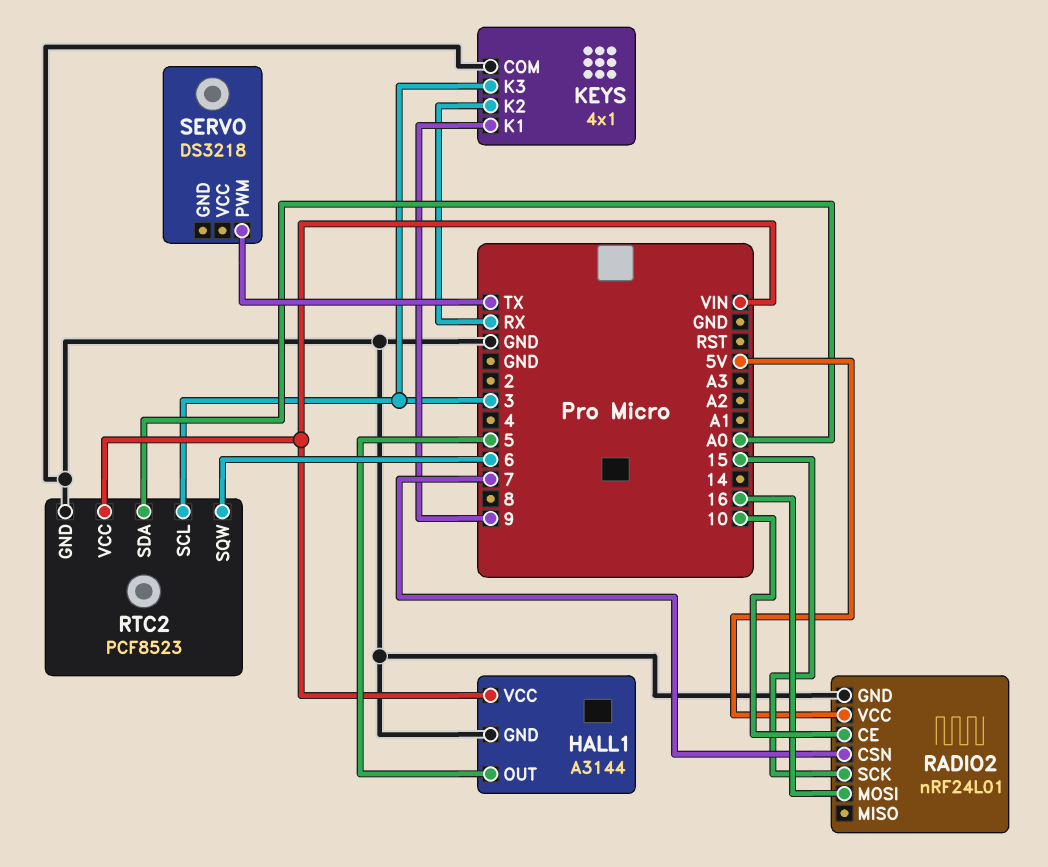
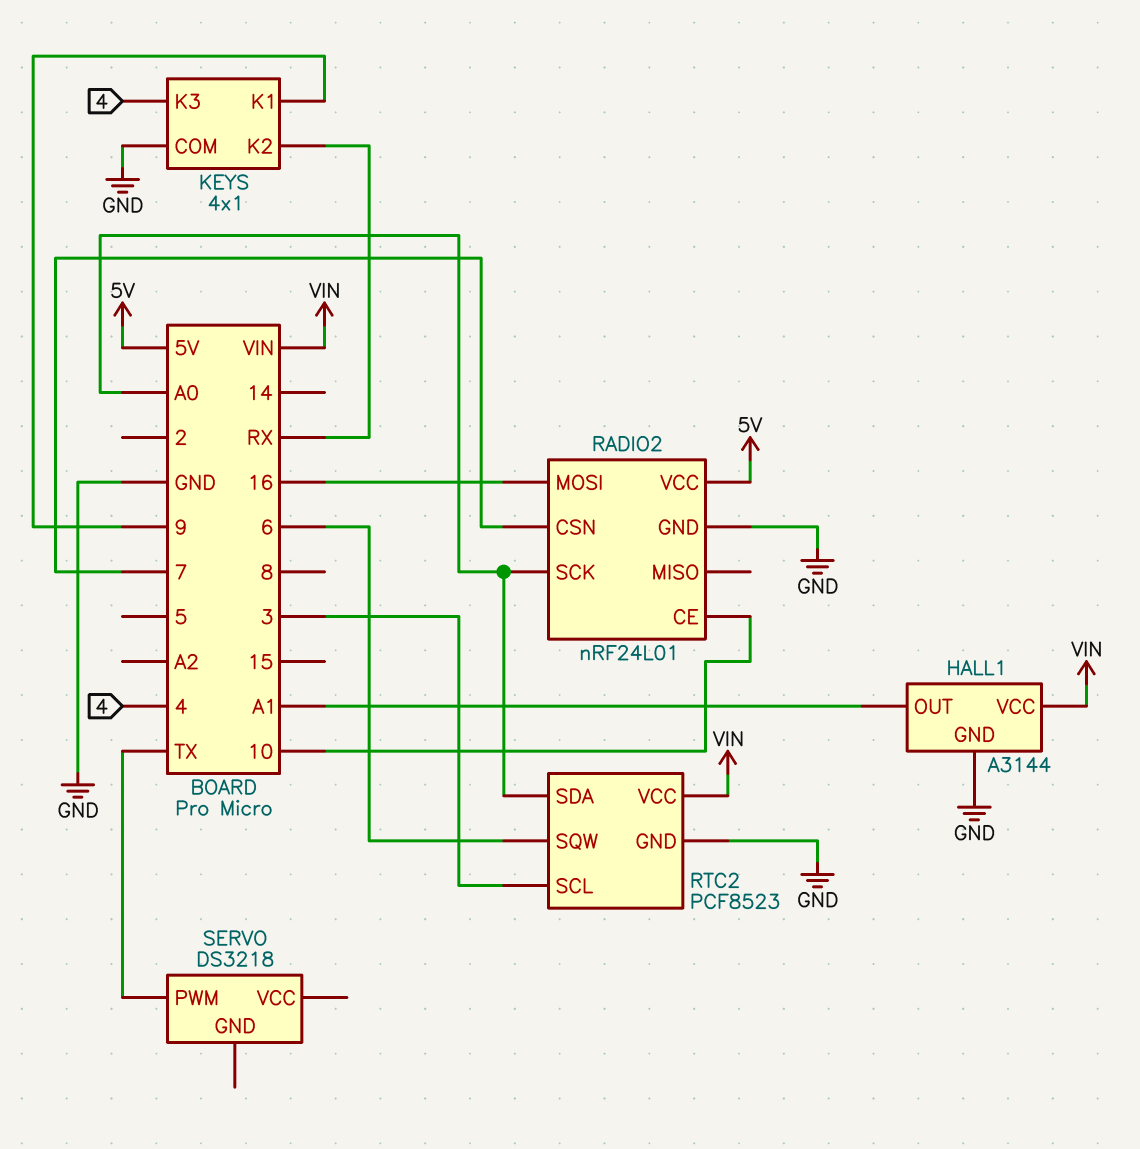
HALL1 pin OUT: 5 -> A1
KEYS pin K3: 3 -> 4
RADIO2 pin SCK: 15 -> A0

